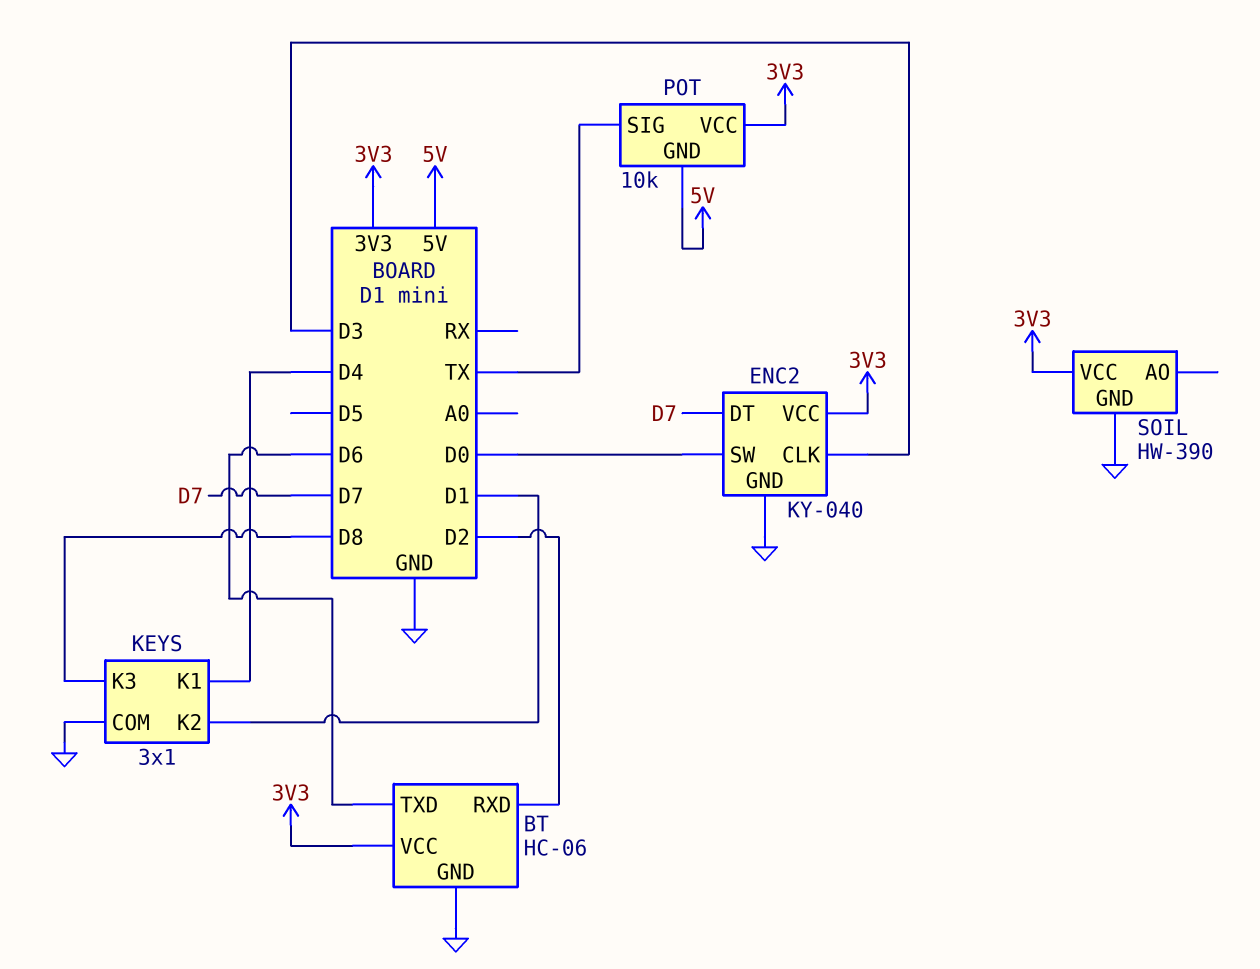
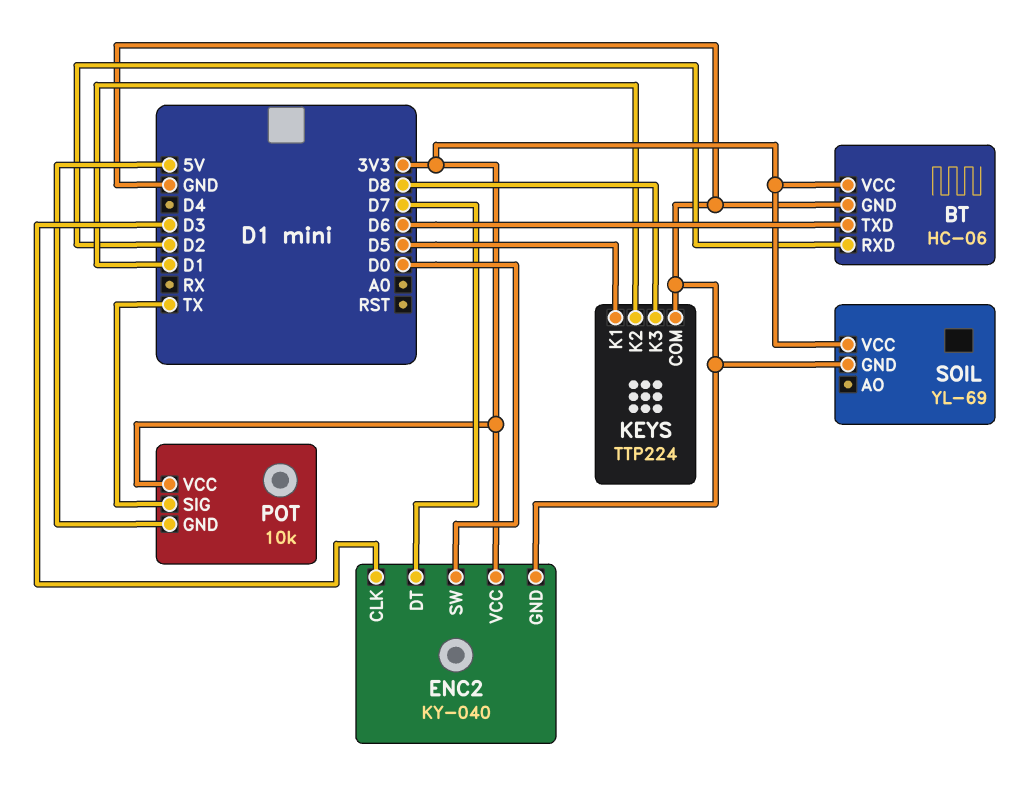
KEYS: 3x1 -> TTP224
KEYS pin K1: D4 -> D5
SOIL: HW-390 -> YL-69

